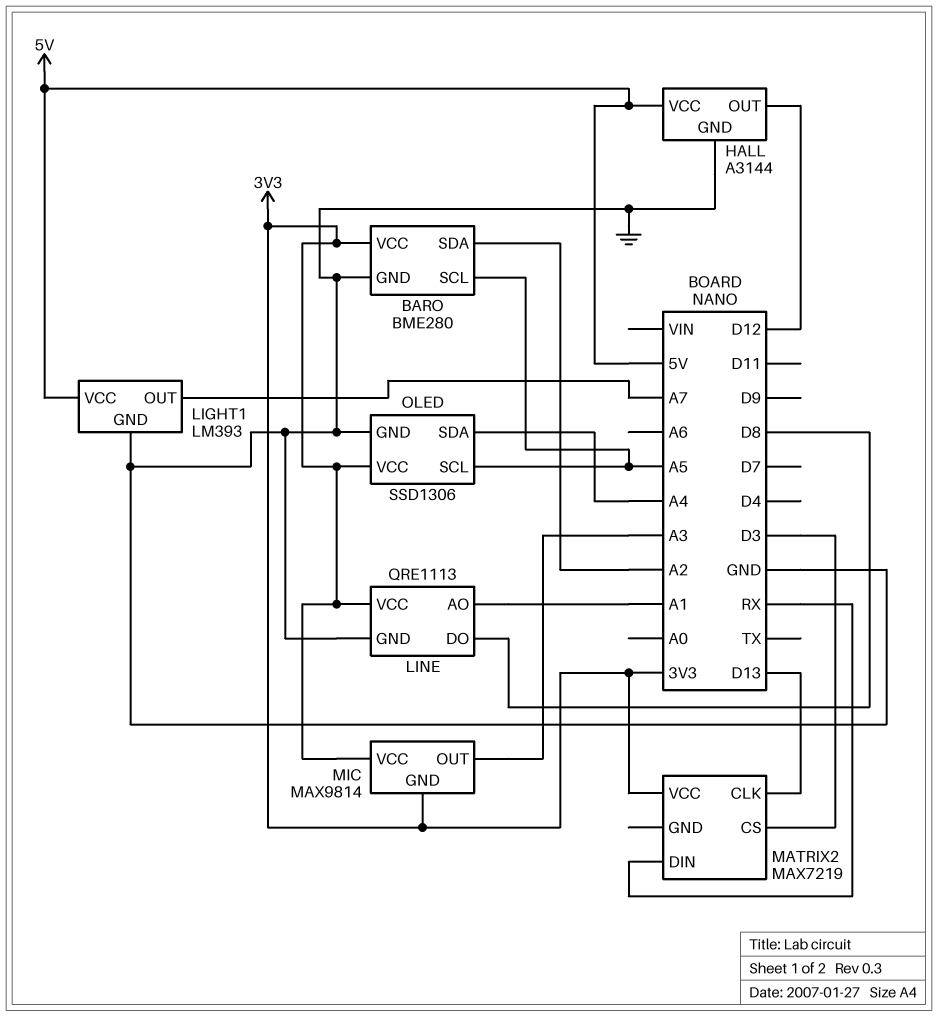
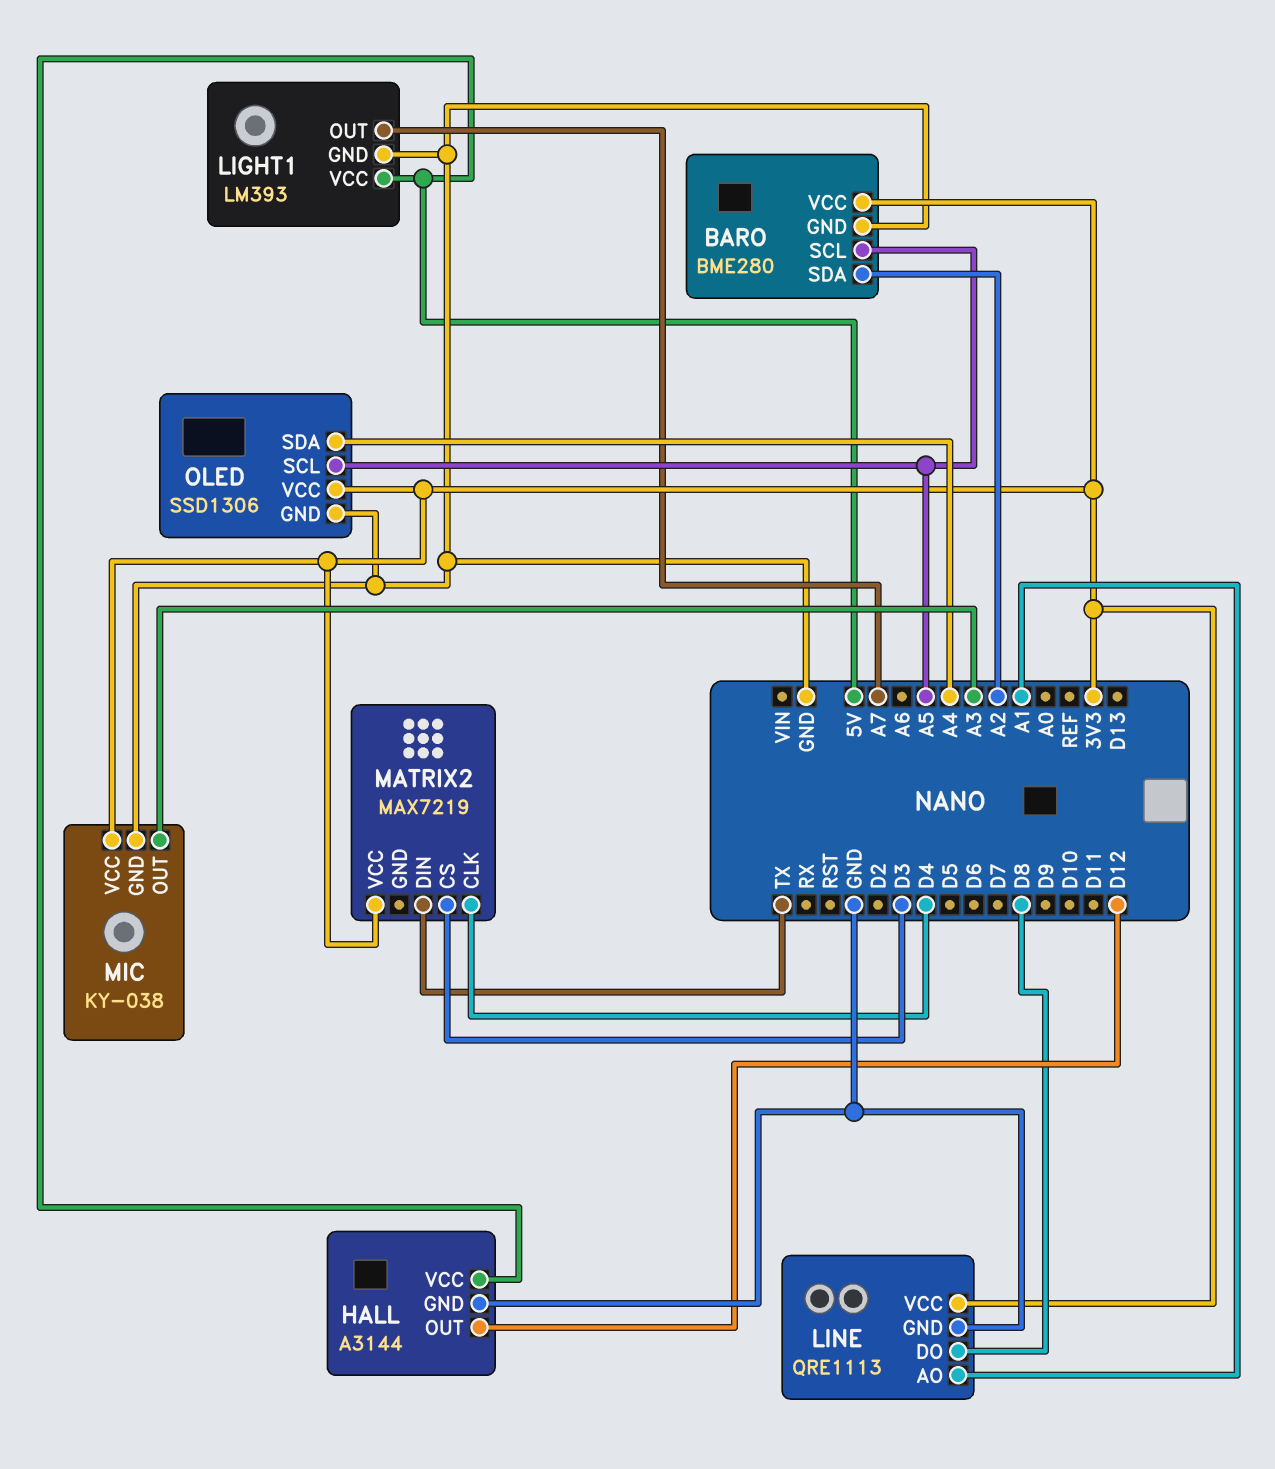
MATRIX2 pin CLK: D13 -> D4
MATRIX2 pin DIN: RX -> TX
MIC: MAX9814 -> KY-038
MIC pin GND: 3V3 -> GND

